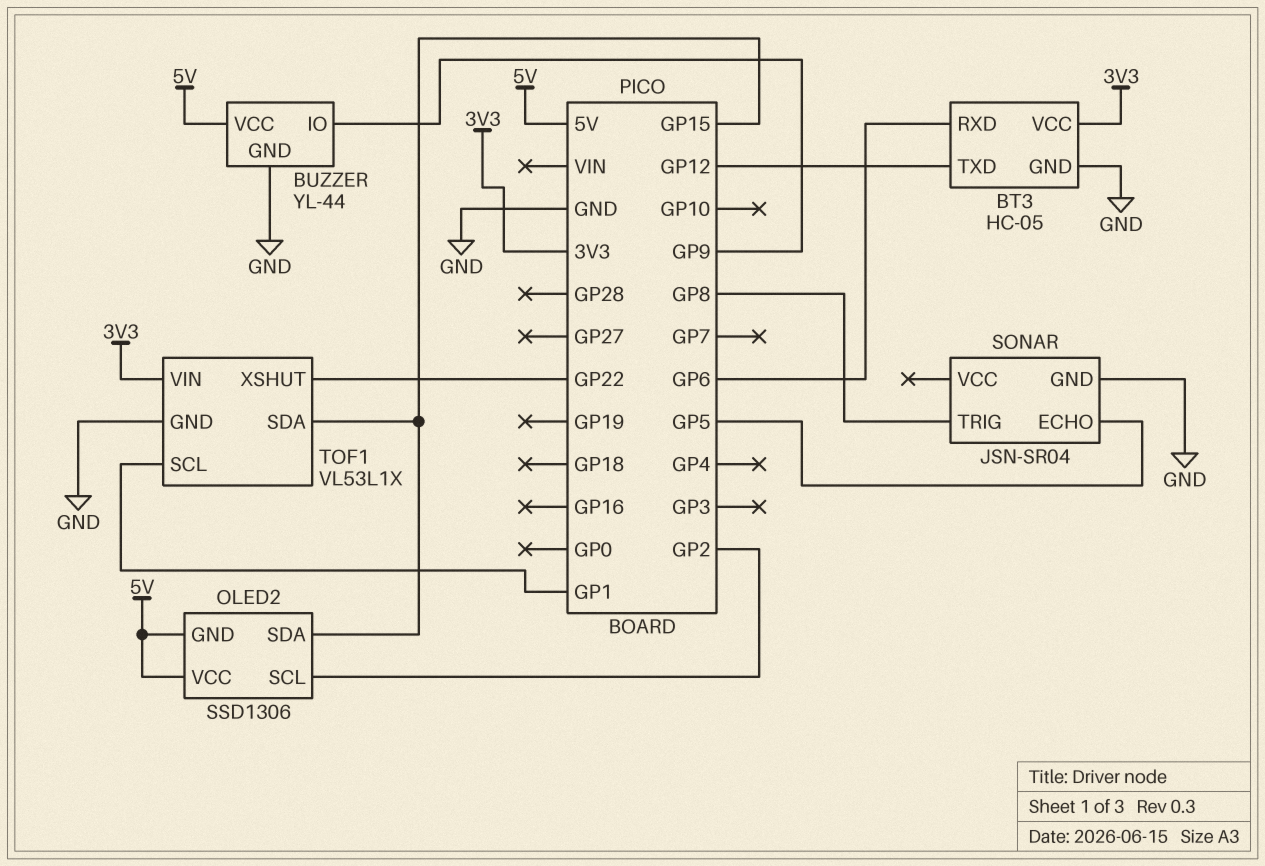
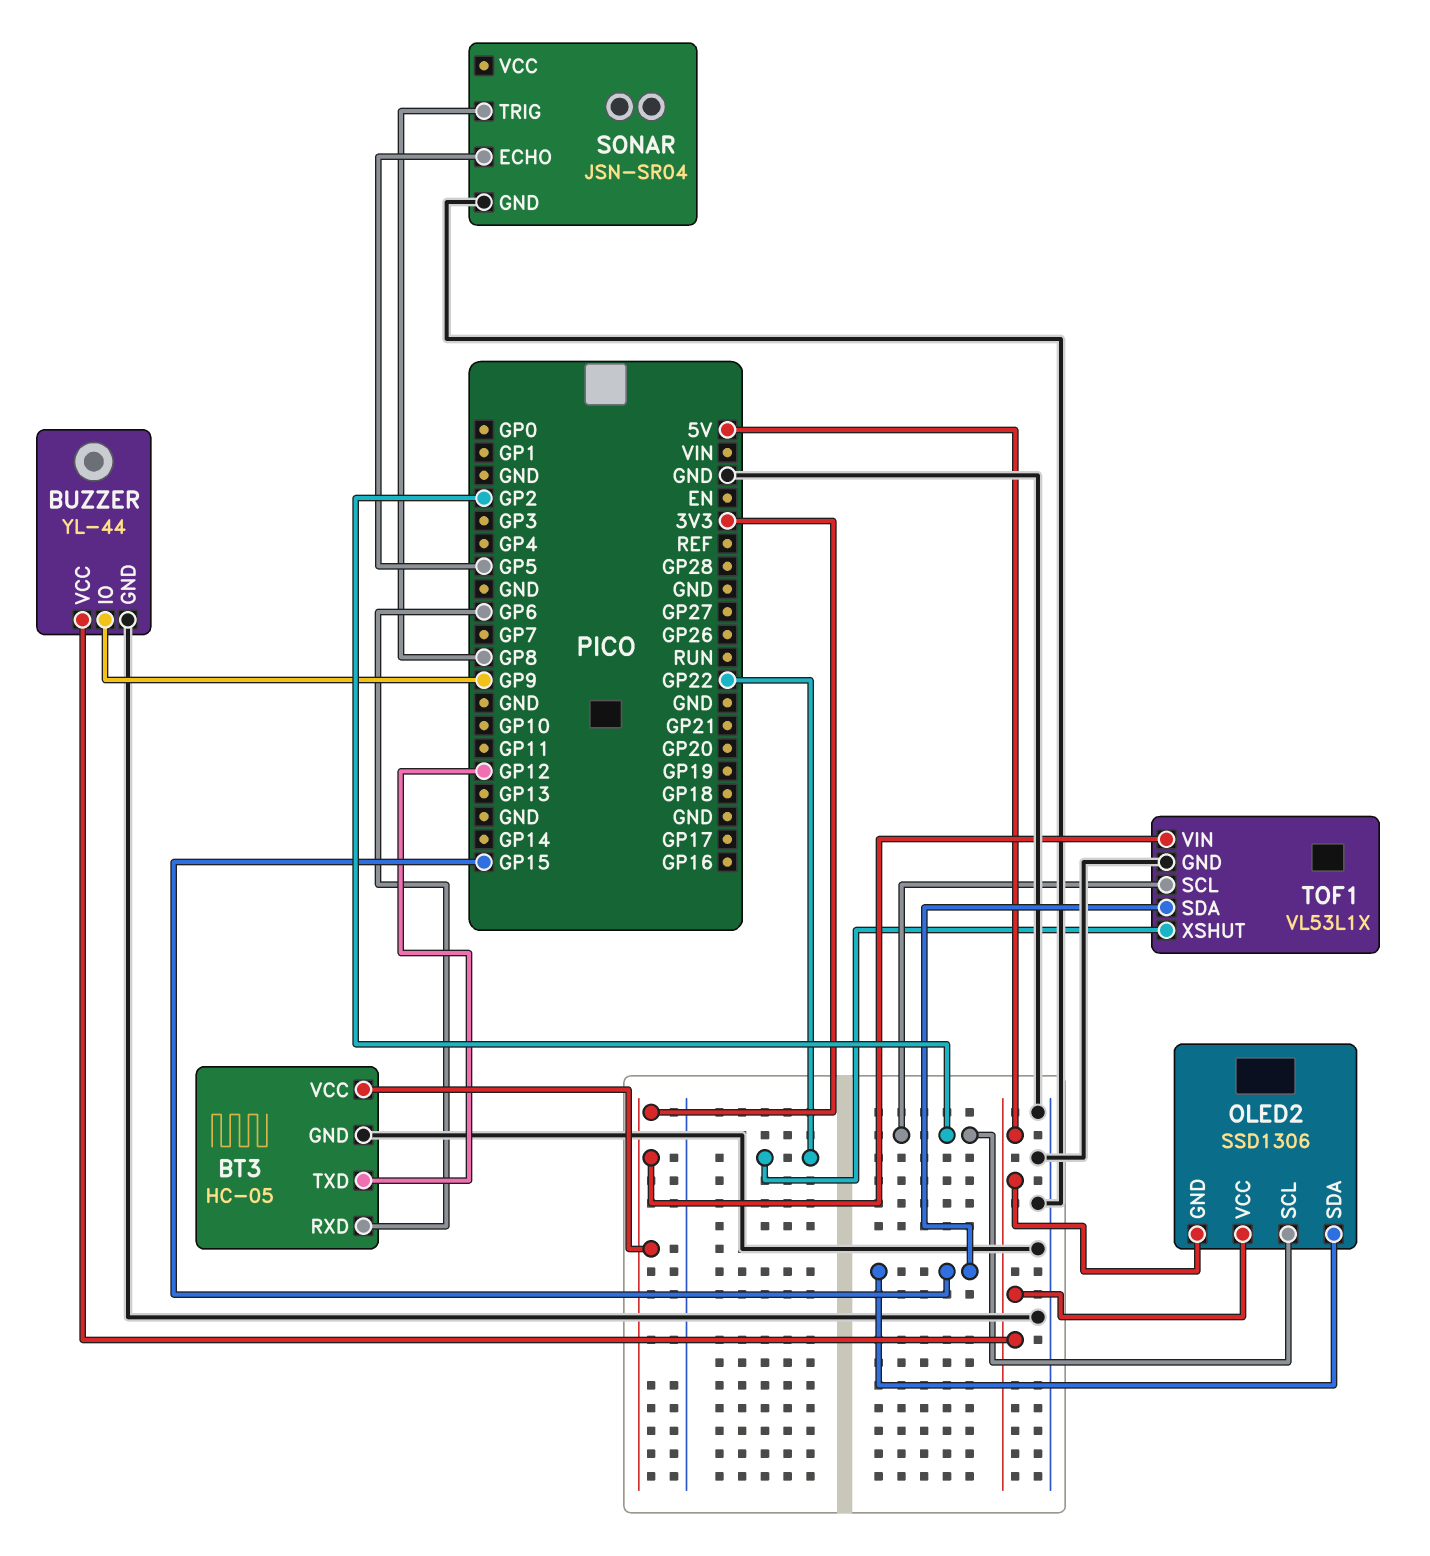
TOF1 pin SCL: GP1 -> GP2

